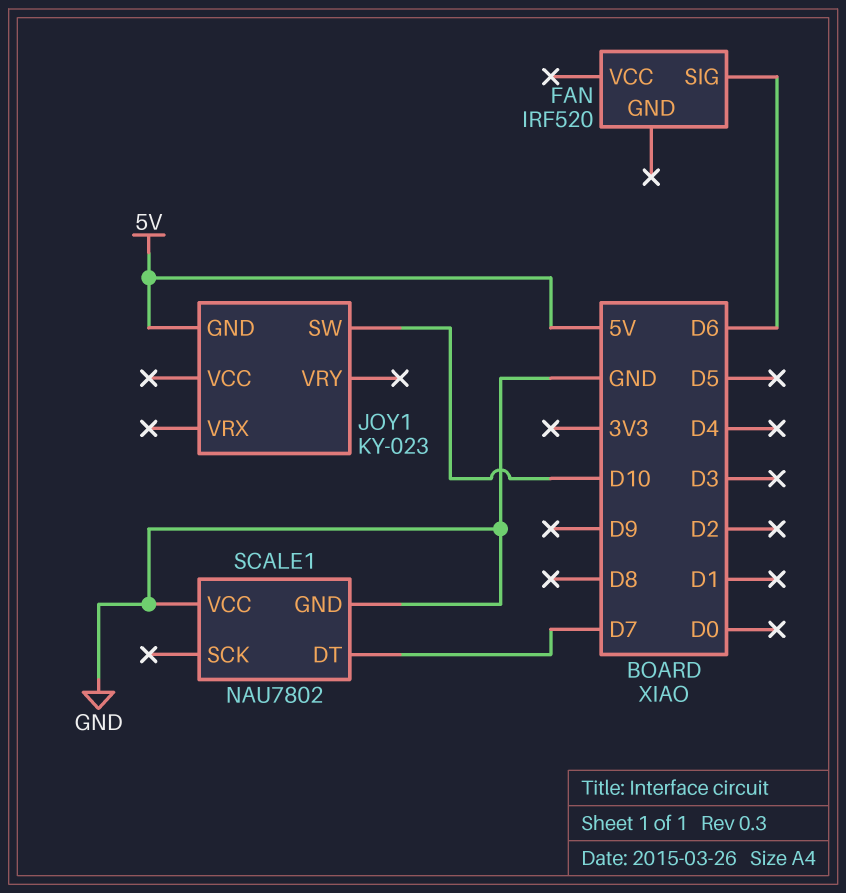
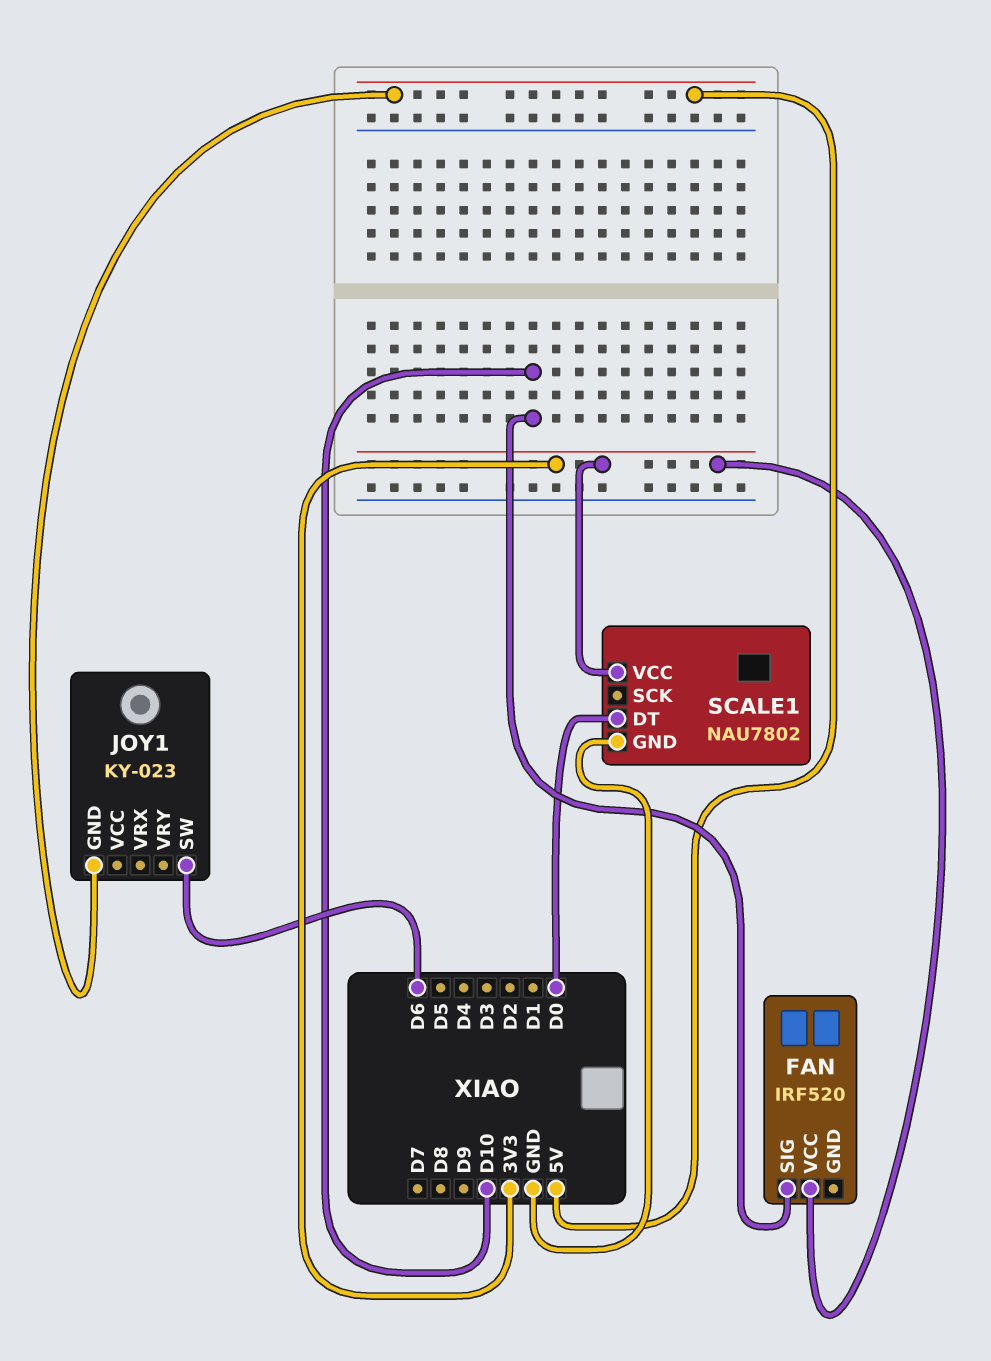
FAN pin SIG: D6 -> D10
FAN pin VCC: none -> 3V3
JOY1 pin SW: D10 -> D6
SCALE1 pin DT: D7 -> D0
SCALE1 pin VCC: GND -> 3V3

